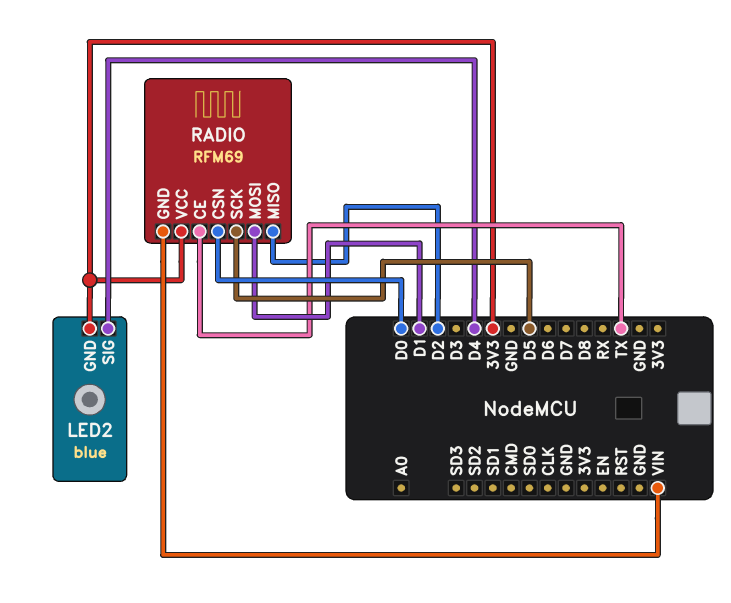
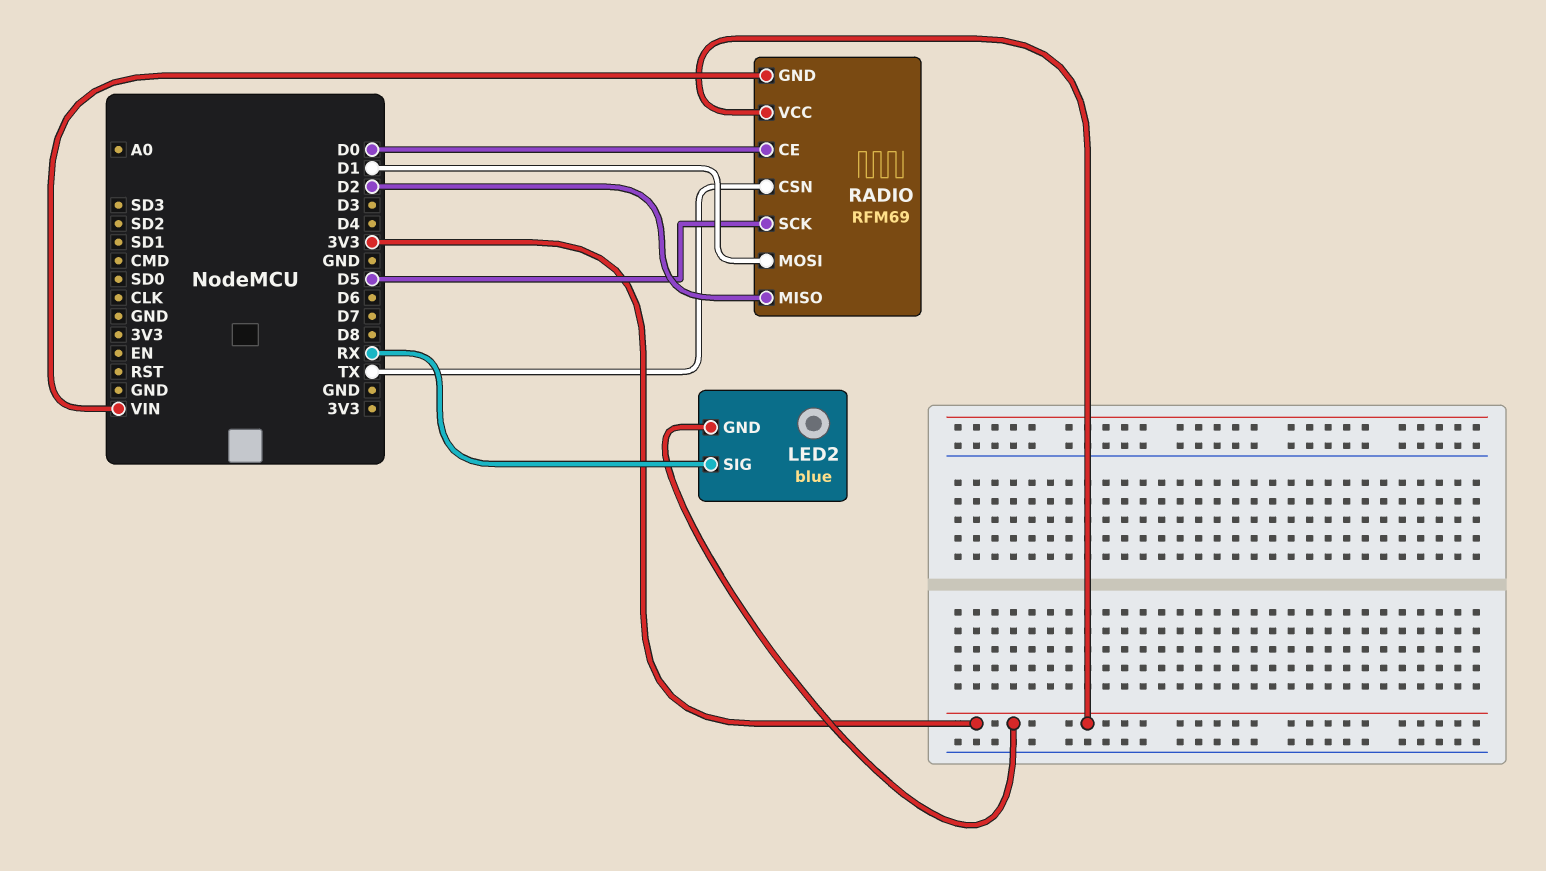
LED2 pin SIG: D4 -> RX
RADIO pin CE: TX -> D0
RADIO pin CSN: D0 -> TX

